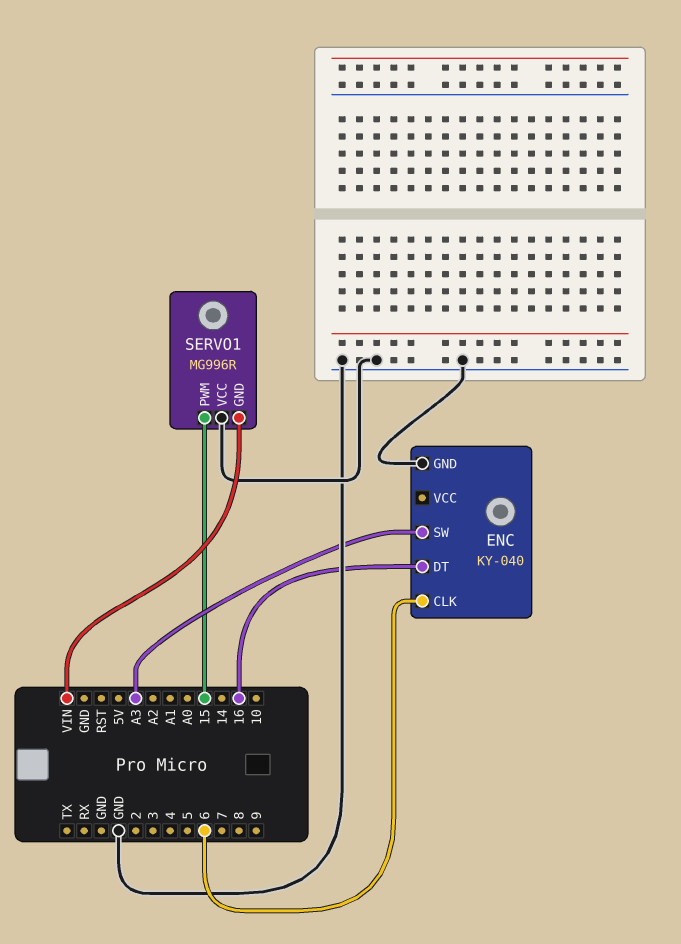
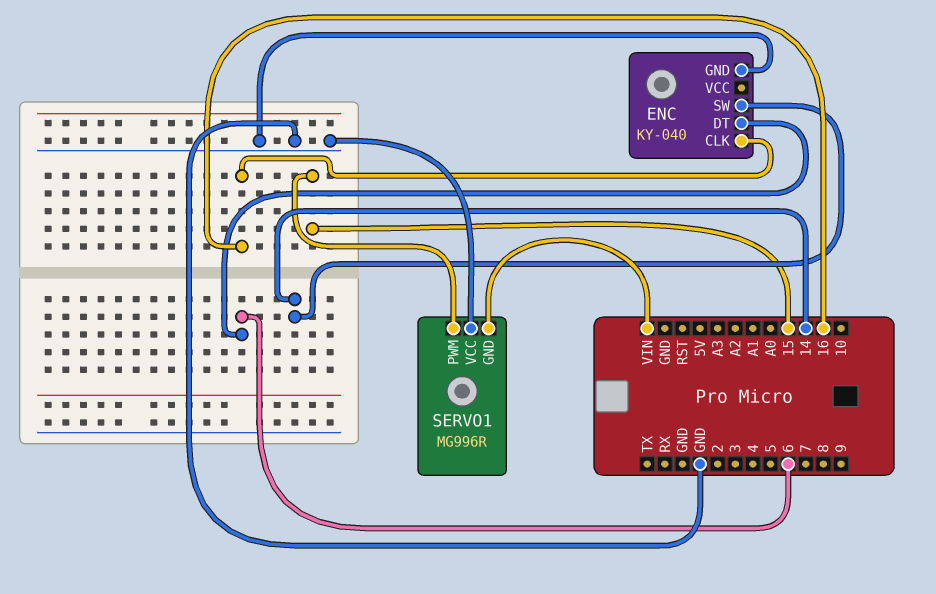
ENC pin CLK: 6 -> 16
ENC pin DT: 16 -> 6
ENC pin SW: A3 -> 14

